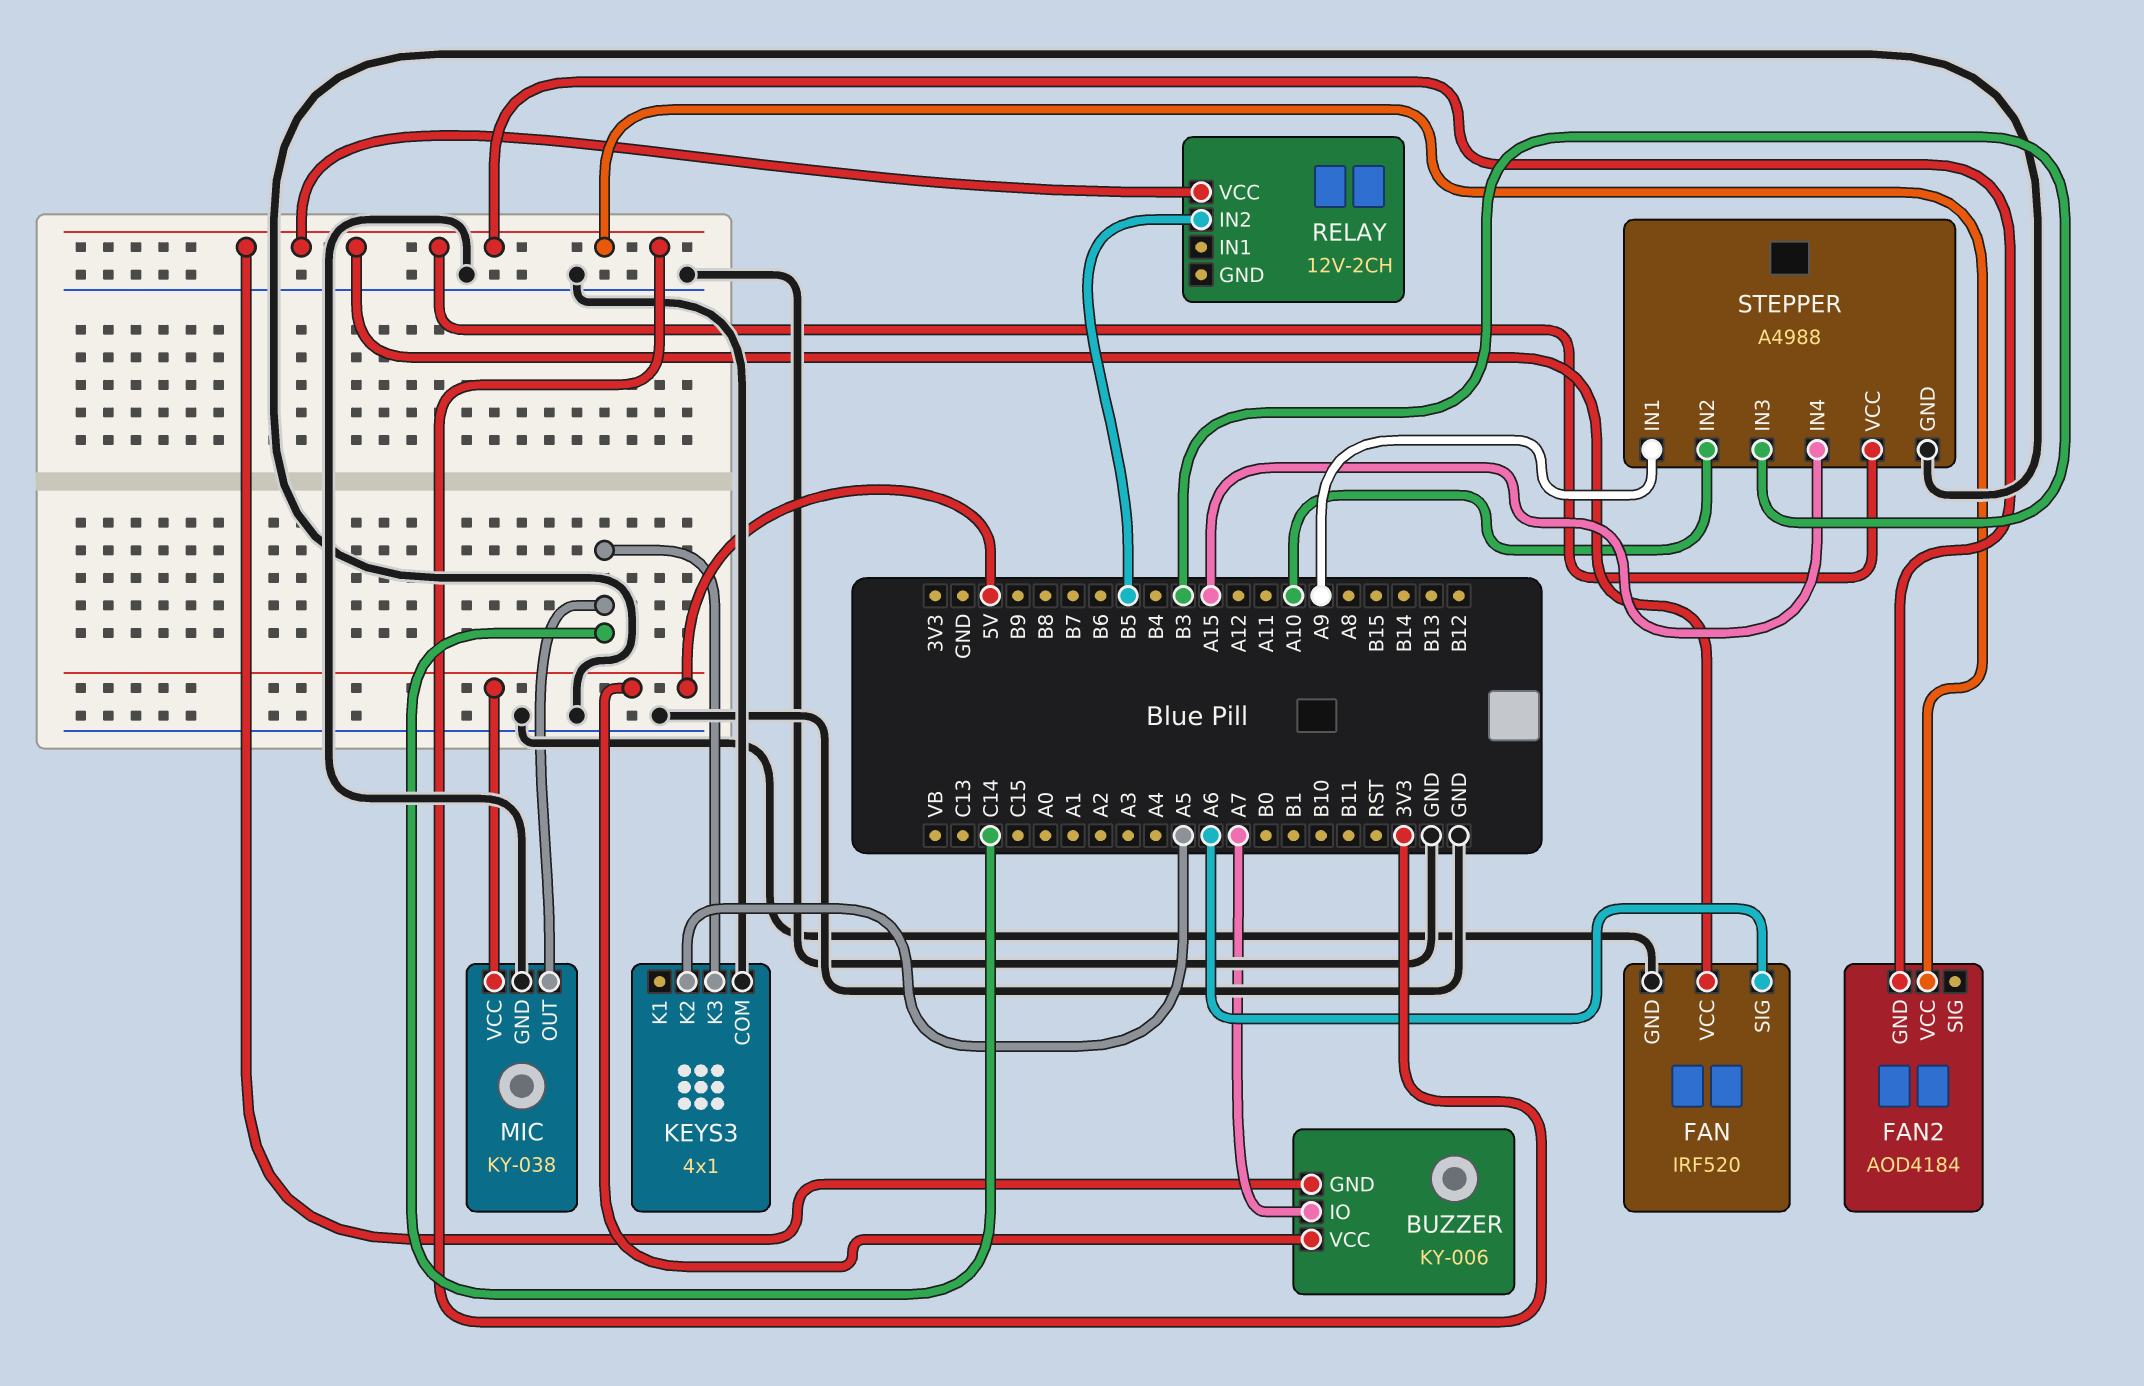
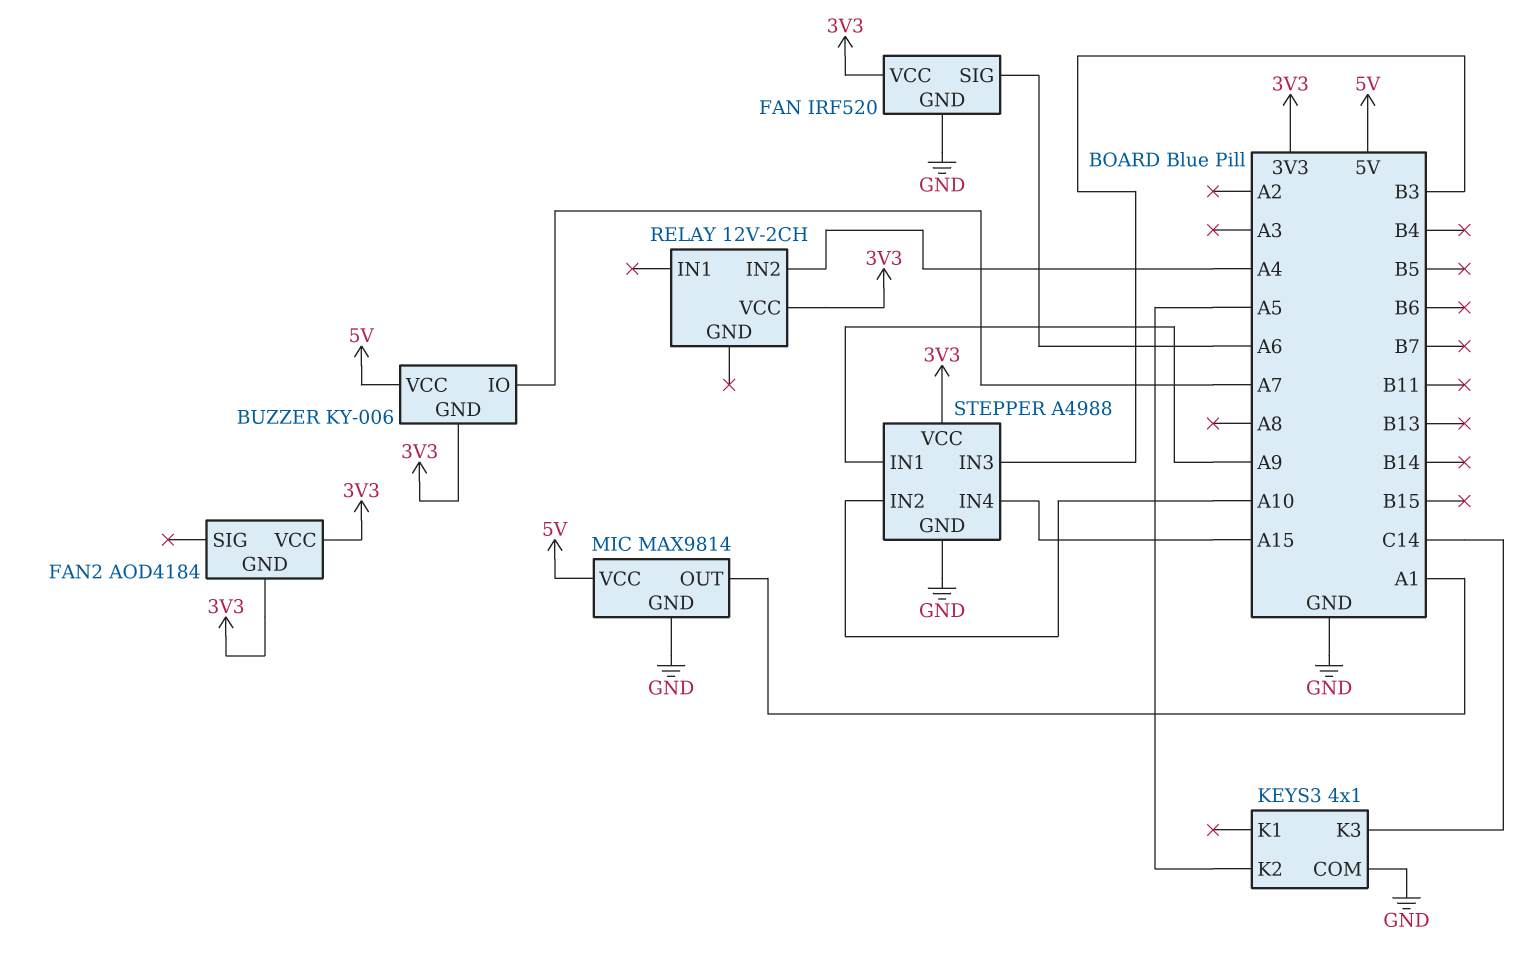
MIC: KY-038 -> MAX9814
MIC pin OUT: C14 -> A1
RELAY pin IN2: B5 -> A4

